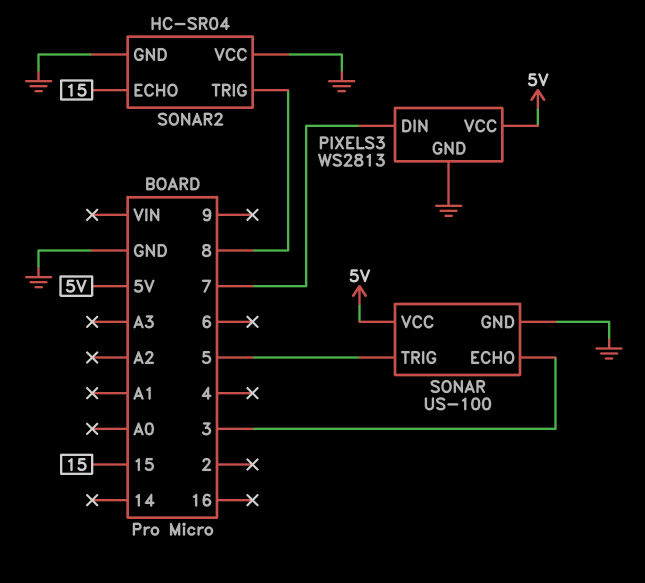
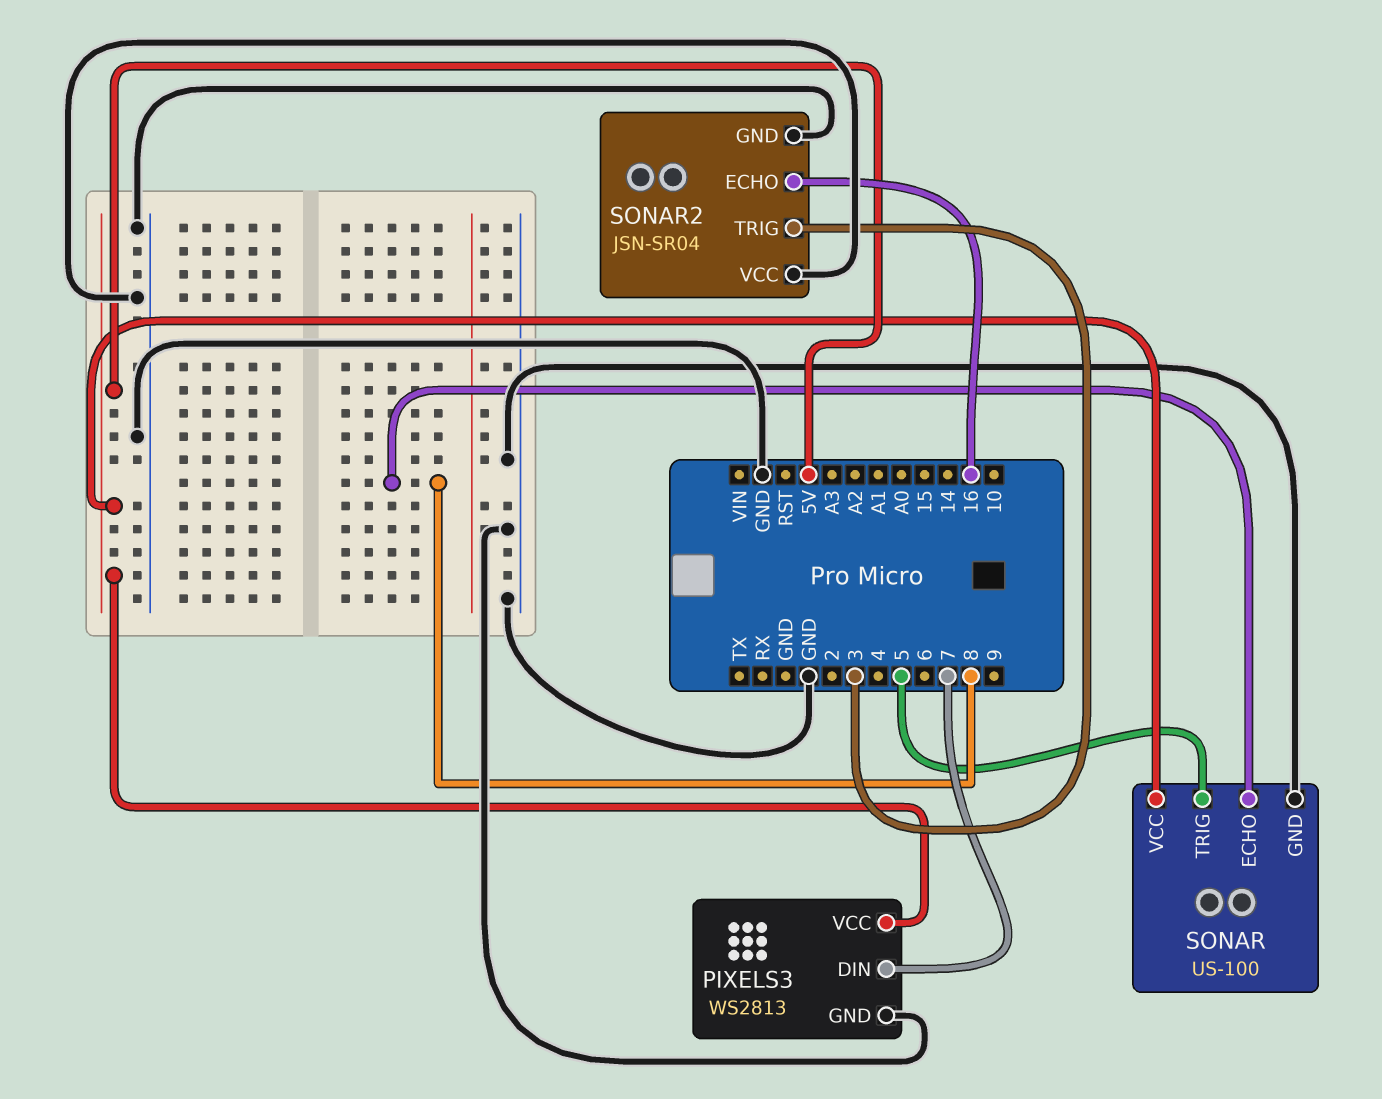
SONAR pin ECHO: 3 -> 8
SONAR2: HC-SR04 -> JSN-SR04
SONAR2 pin ECHO: 15 -> 16
SONAR2 pin TRIG: 8 -> 3

